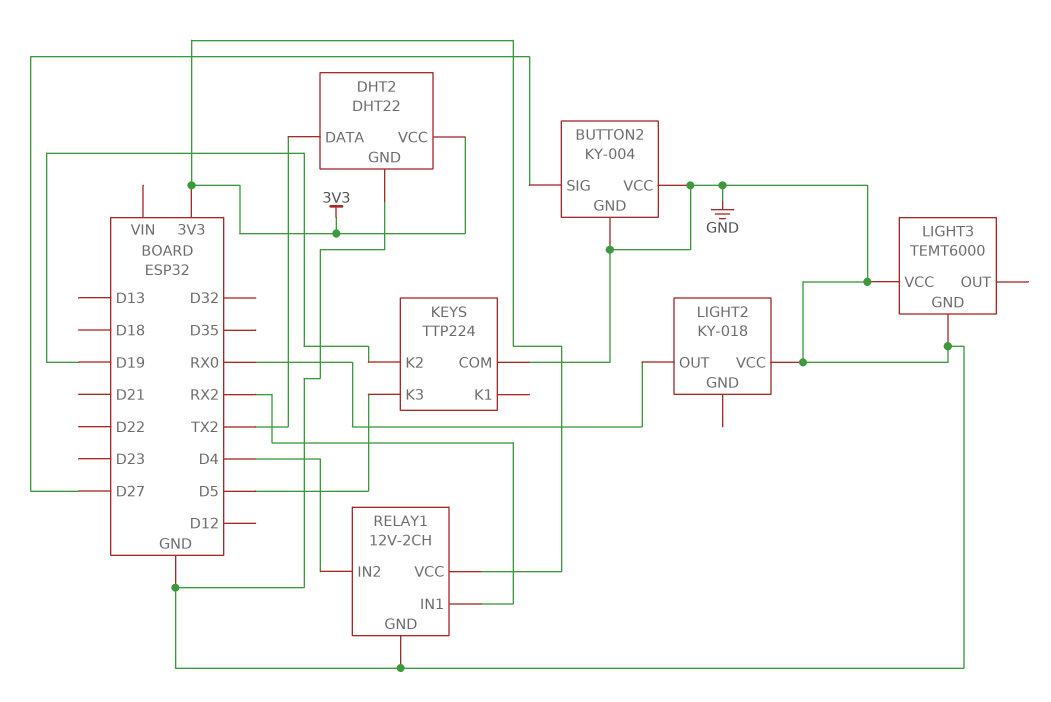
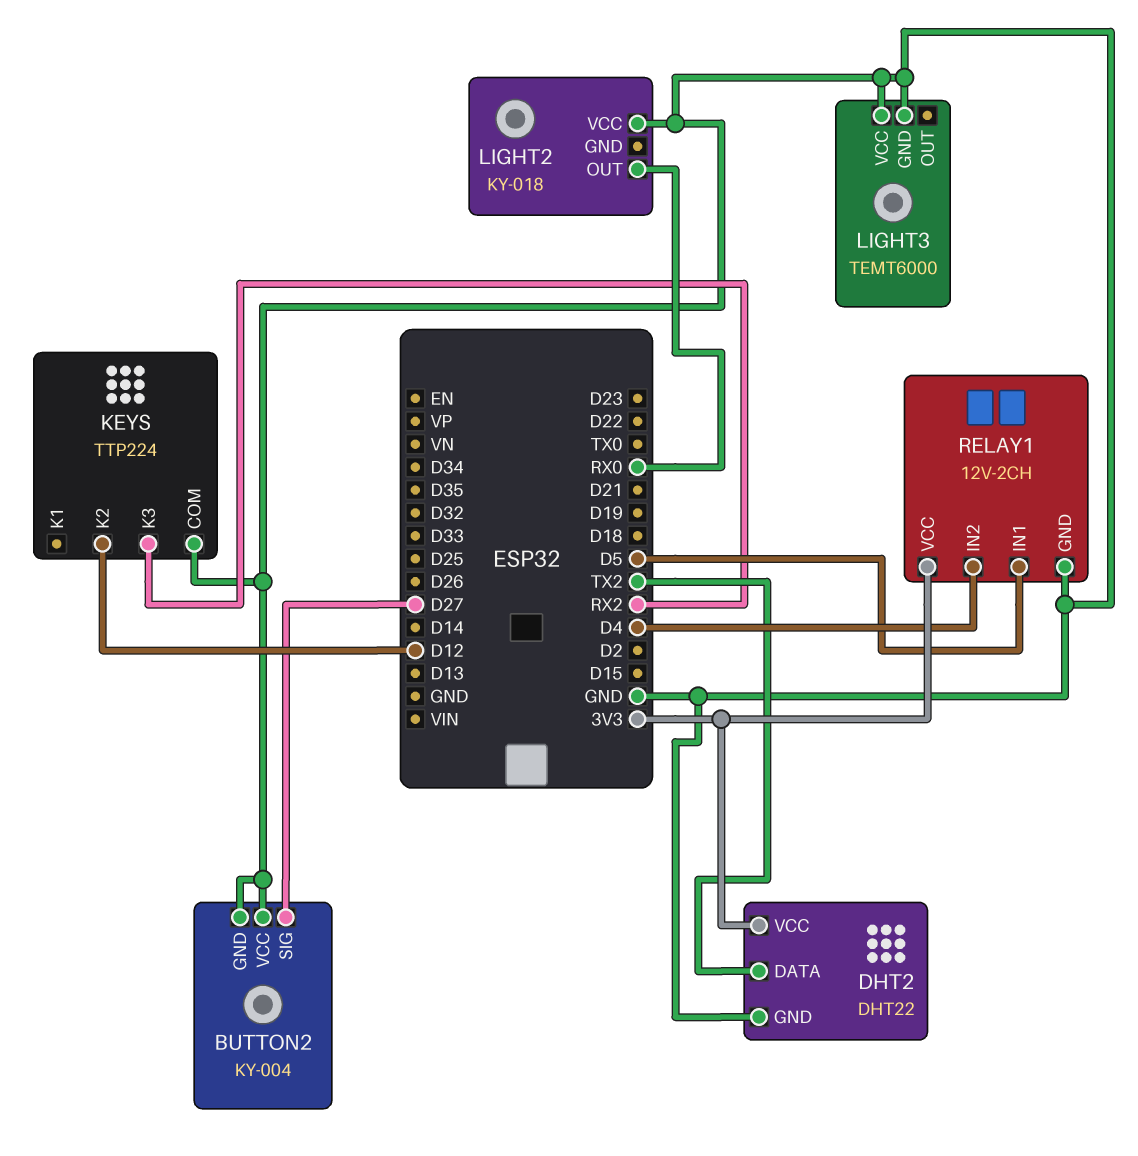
KEYS pin K2: D19 -> D12
KEYS pin K3: D5 -> RX2
RELAY1 pin IN1: RX2 -> D5

